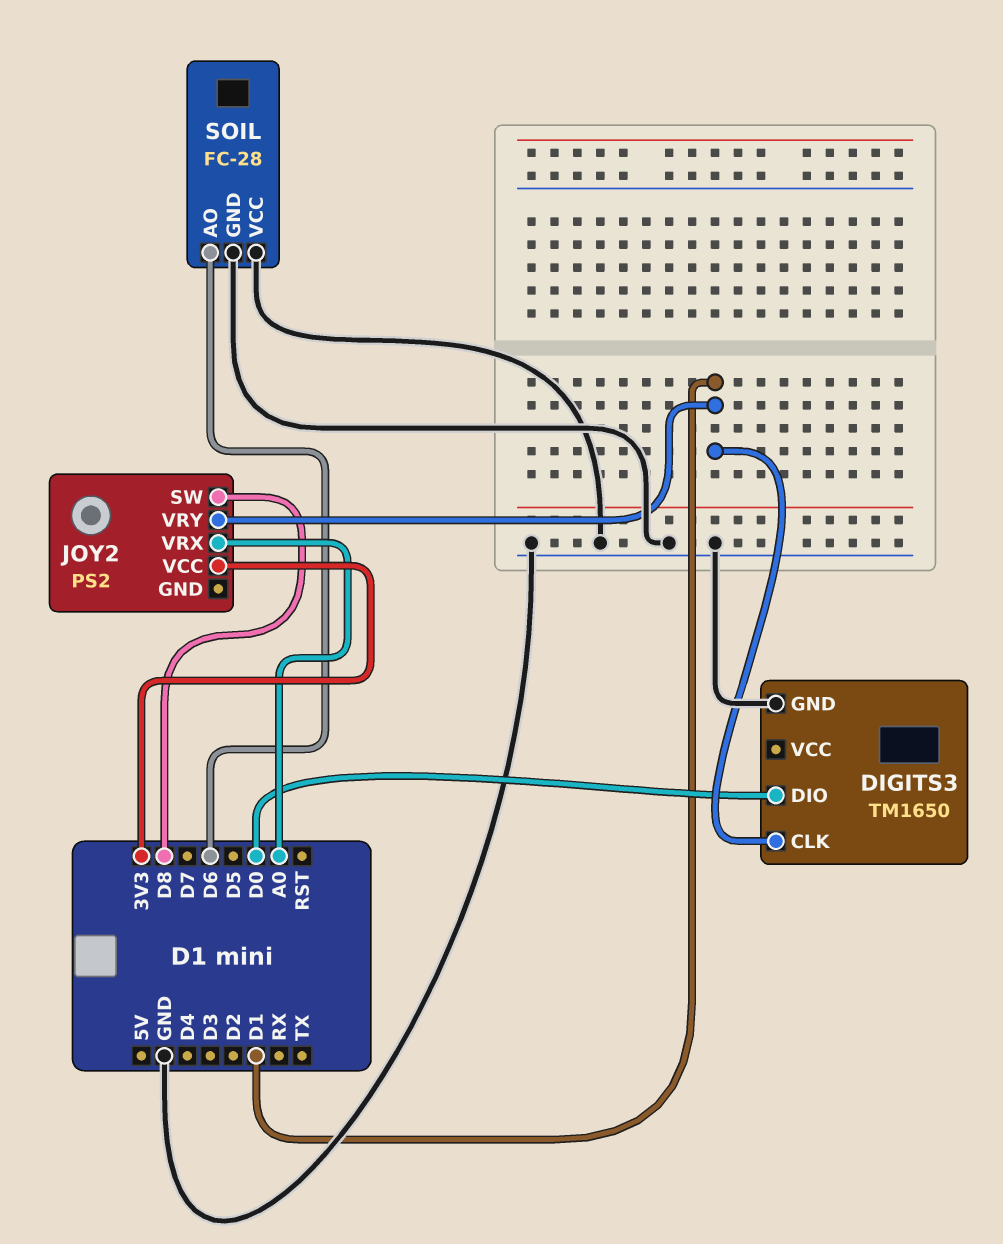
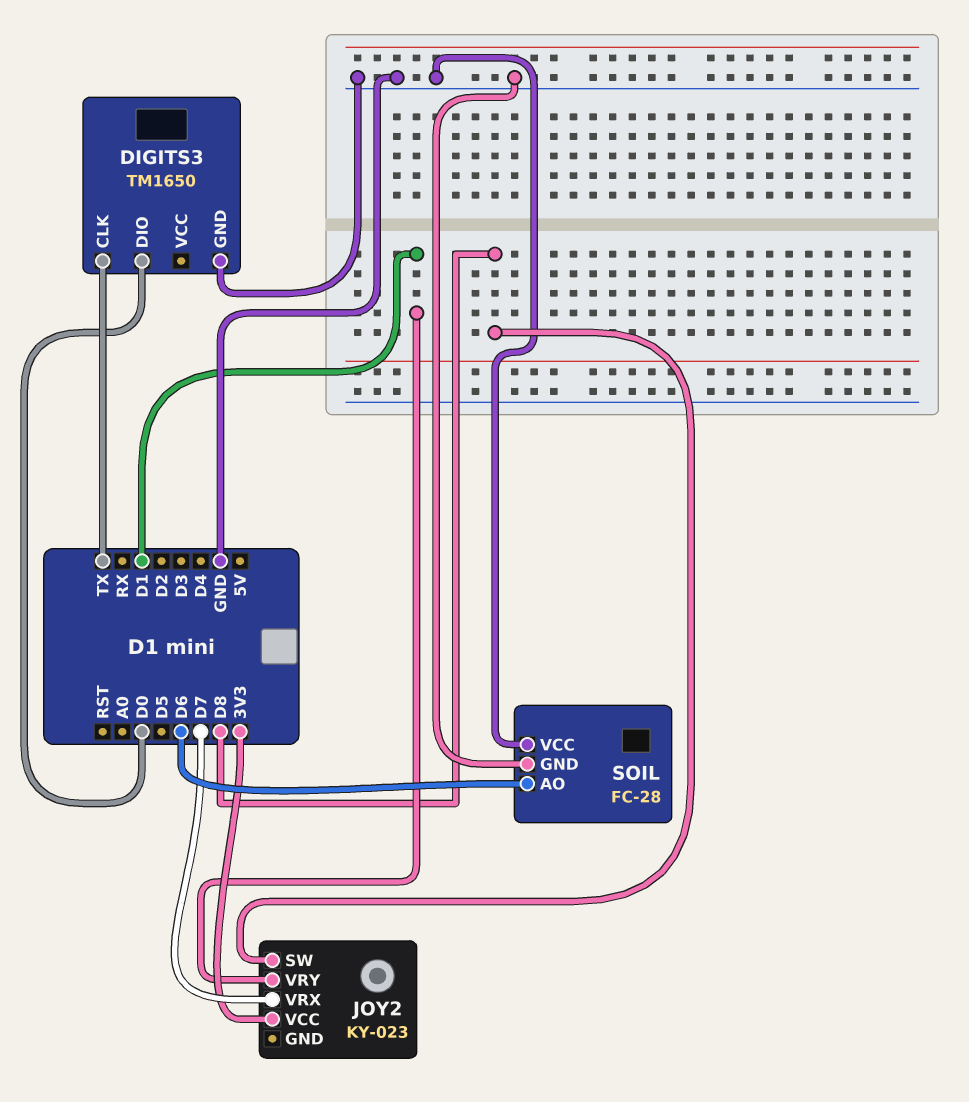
DIGITS3 pin CLK: D1 -> TX
JOY2: PS2 -> KY-023
JOY2 pin VRX: A0 -> D7

